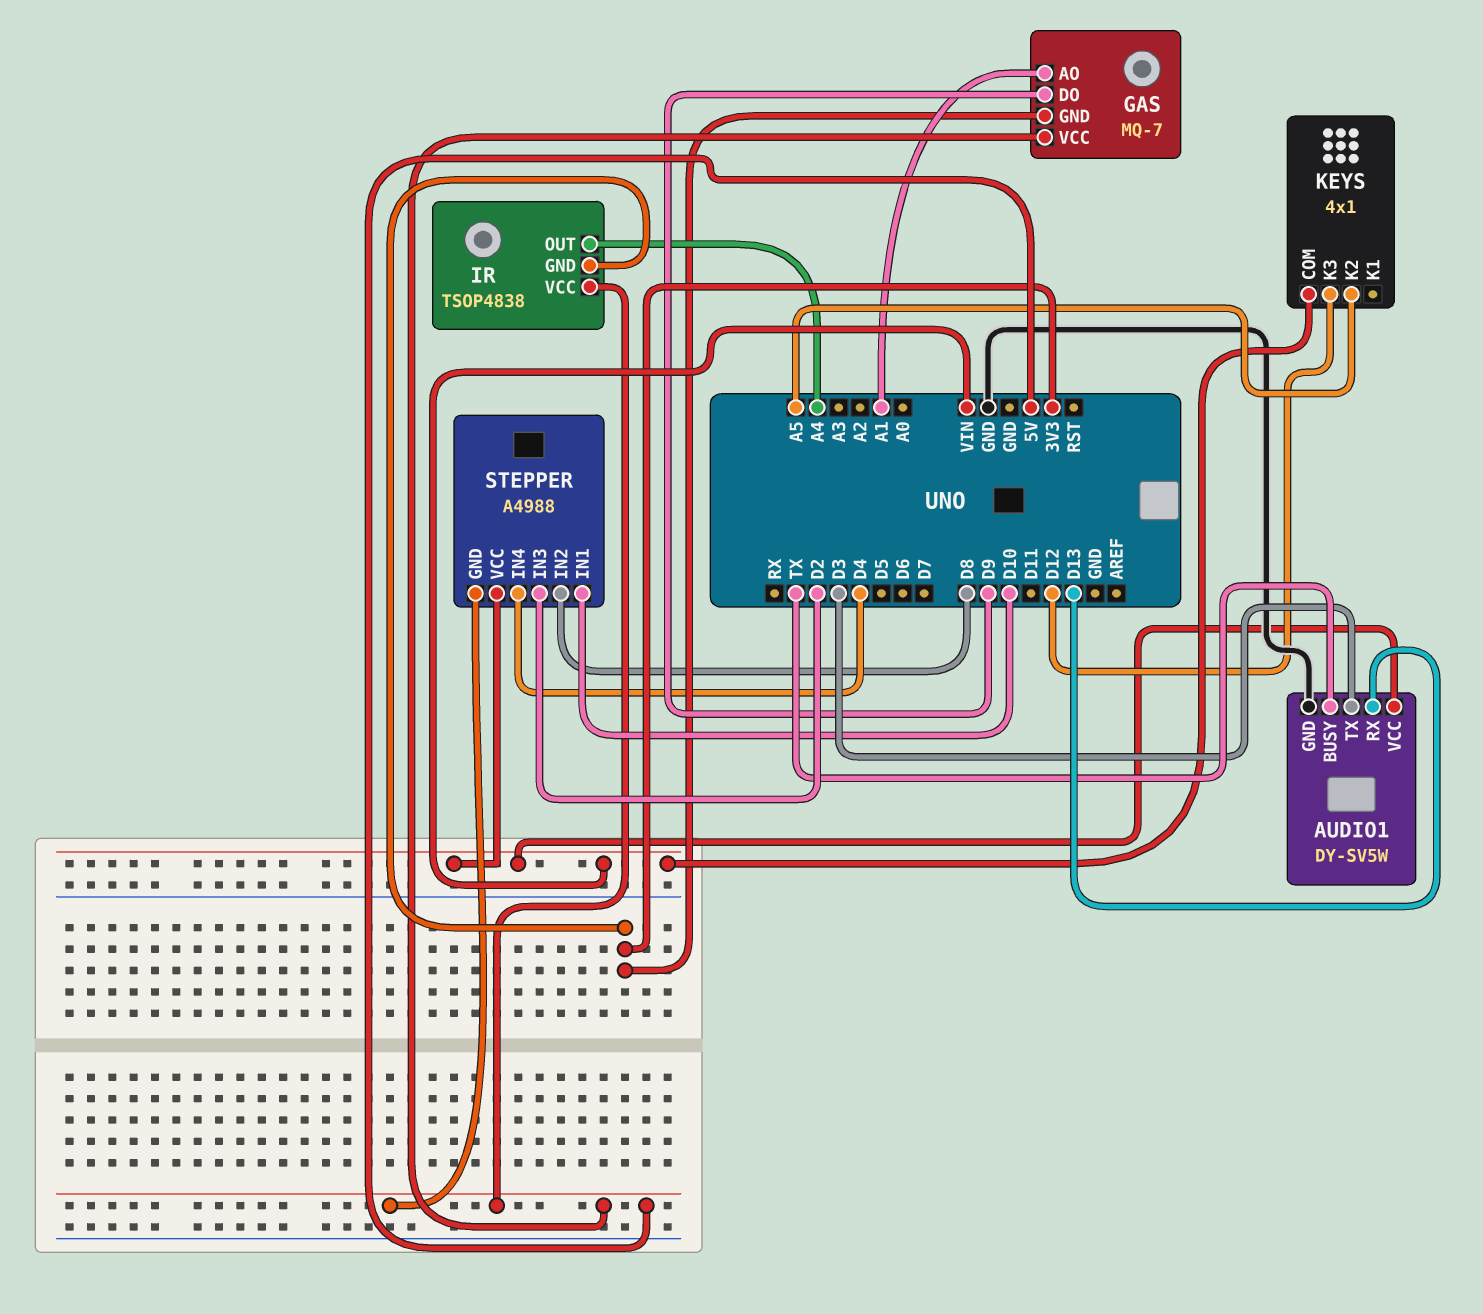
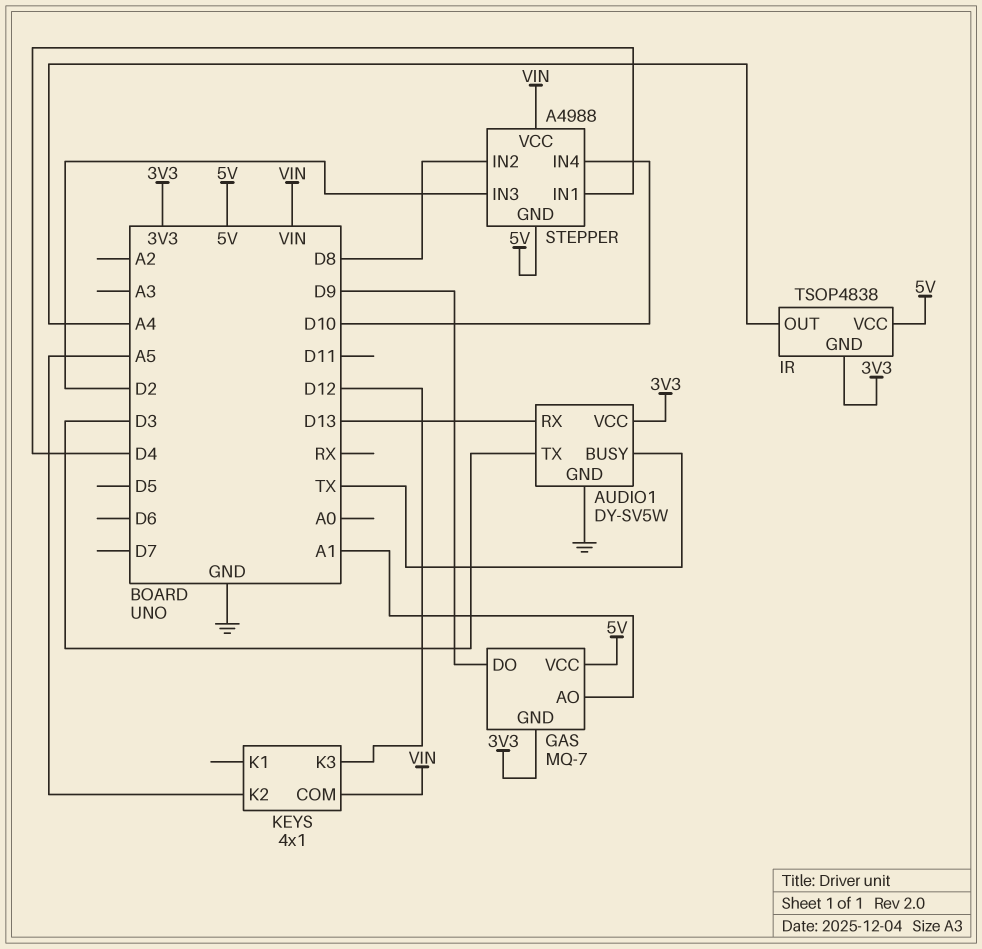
AUDIO1 pin VCC: VIN -> 3V3
STEPPER pin IN1: D10 -> D4
STEPPER pin IN4: D4 -> D10

